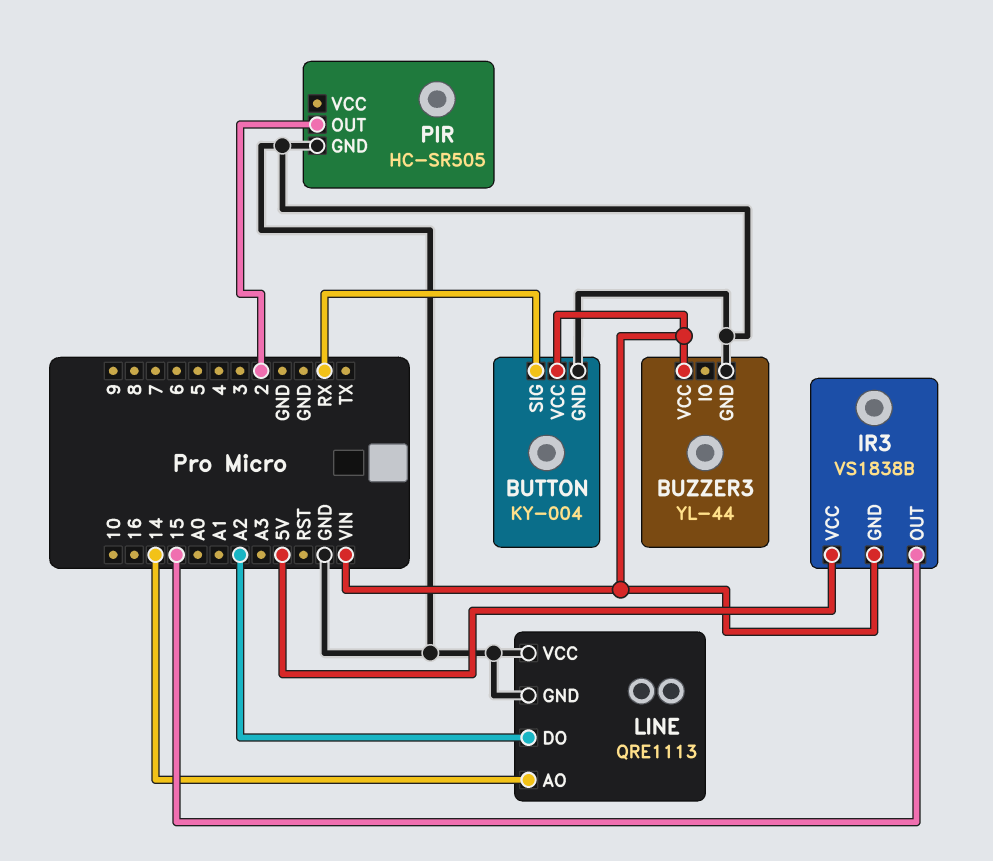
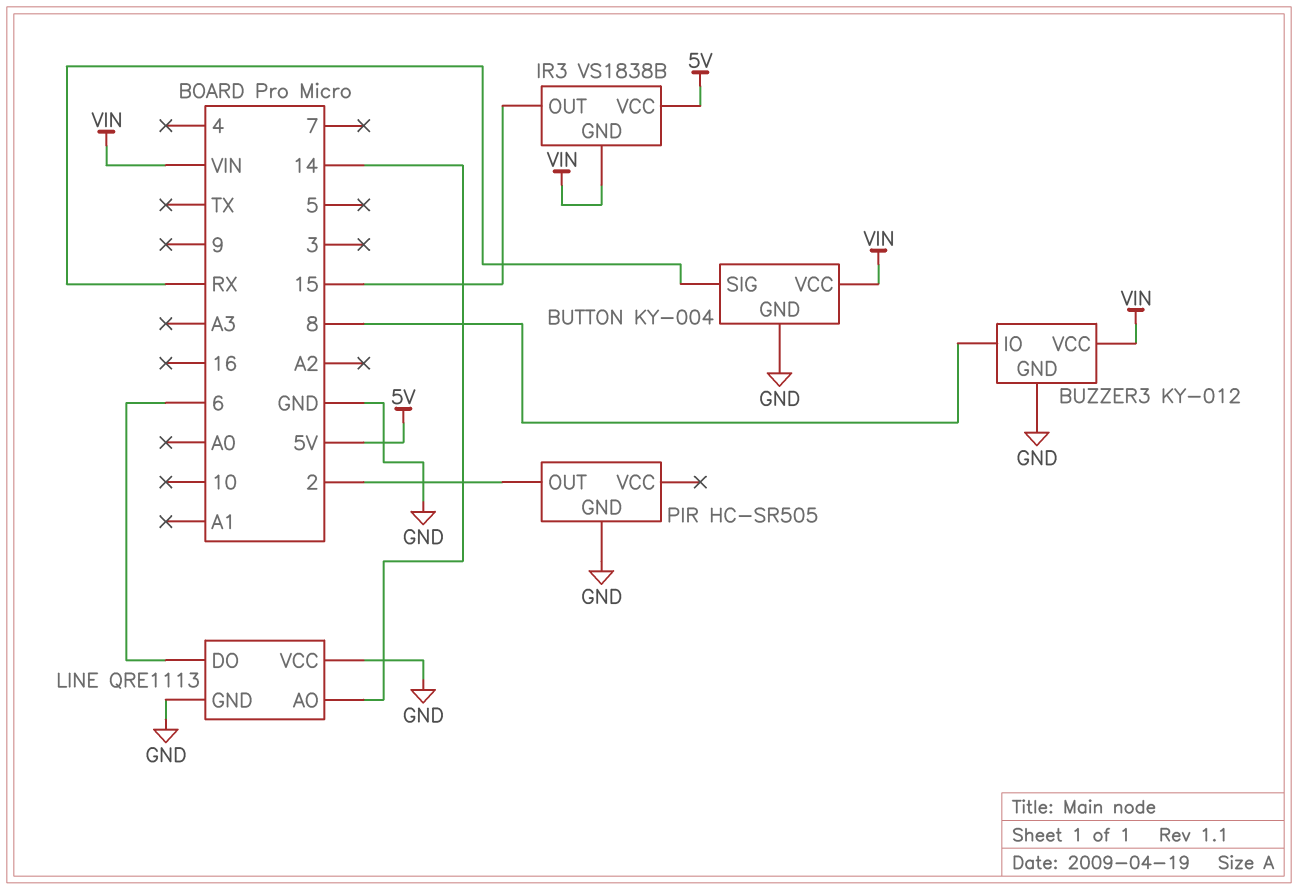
BUZZER3: YL-44 -> KY-012
BUZZER3 pin IO: none -> 8
LINE pin DO: A2 -> 6

